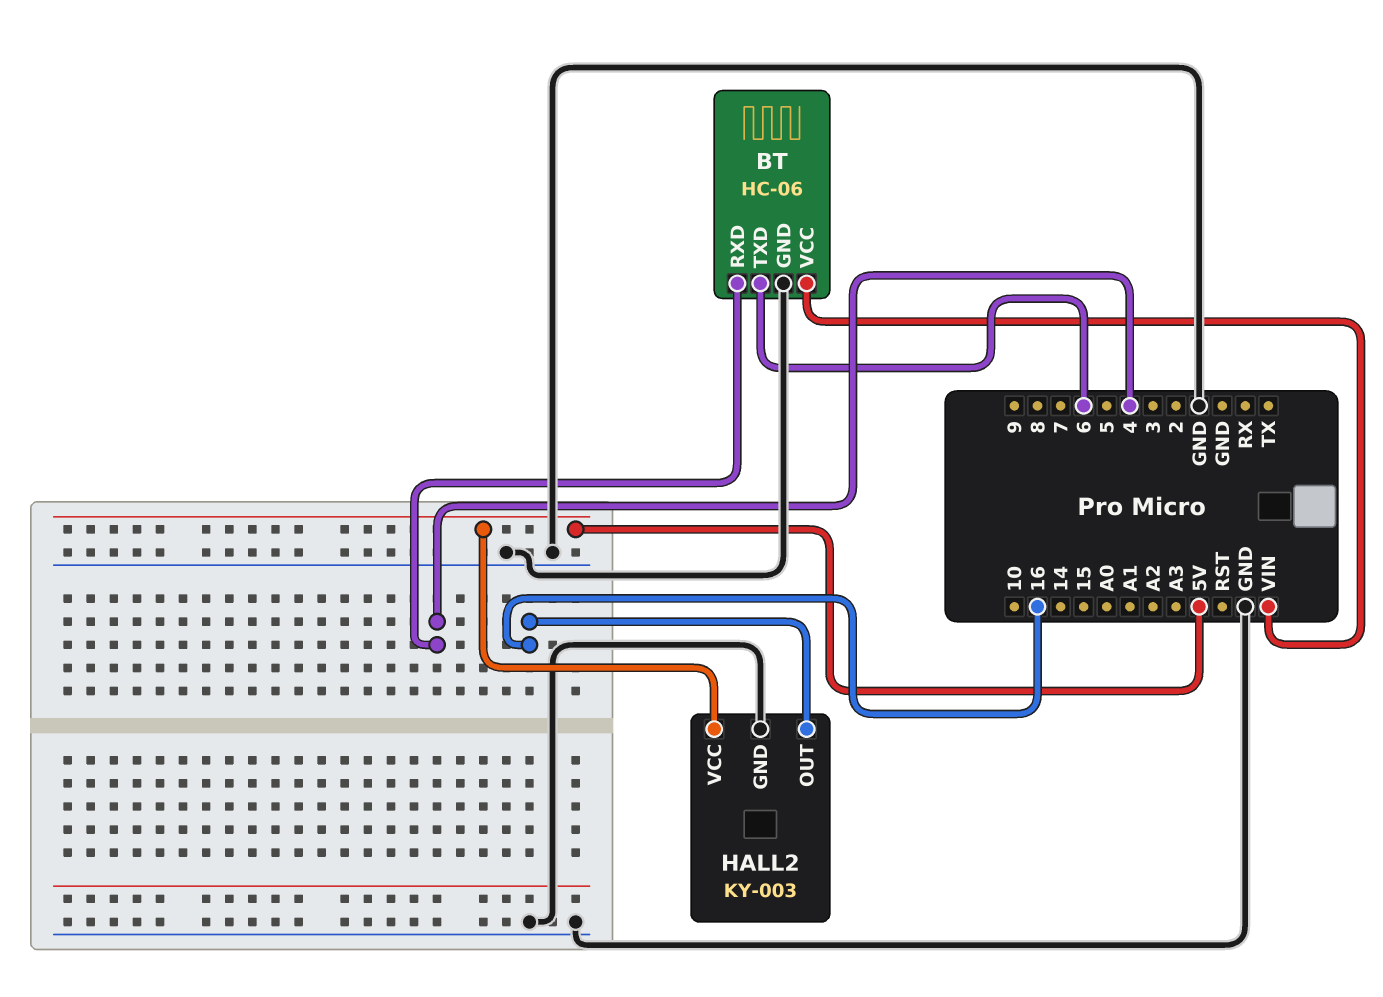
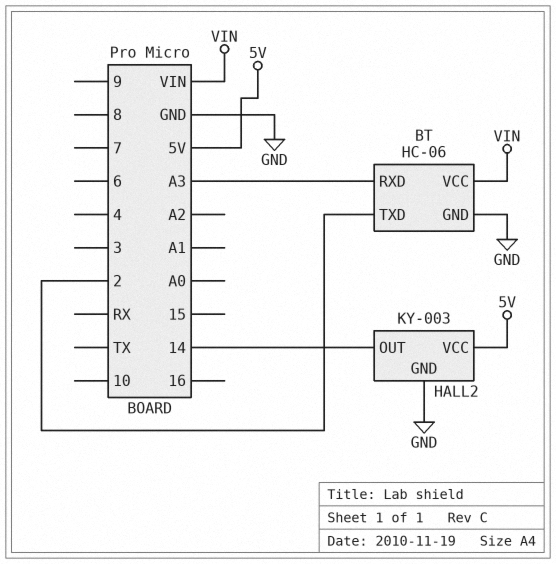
BT pin RXD: 4 -> A3
BT pin TXD: 6 -> 2
HALL2 pin OUT: 16 -> 14

